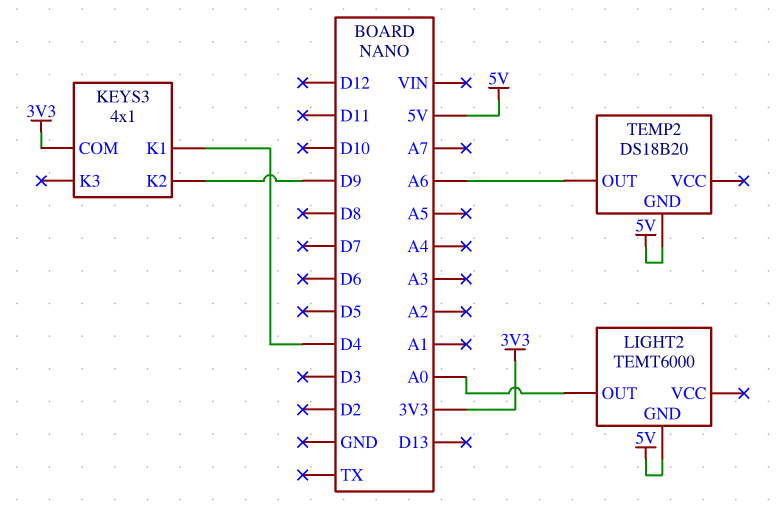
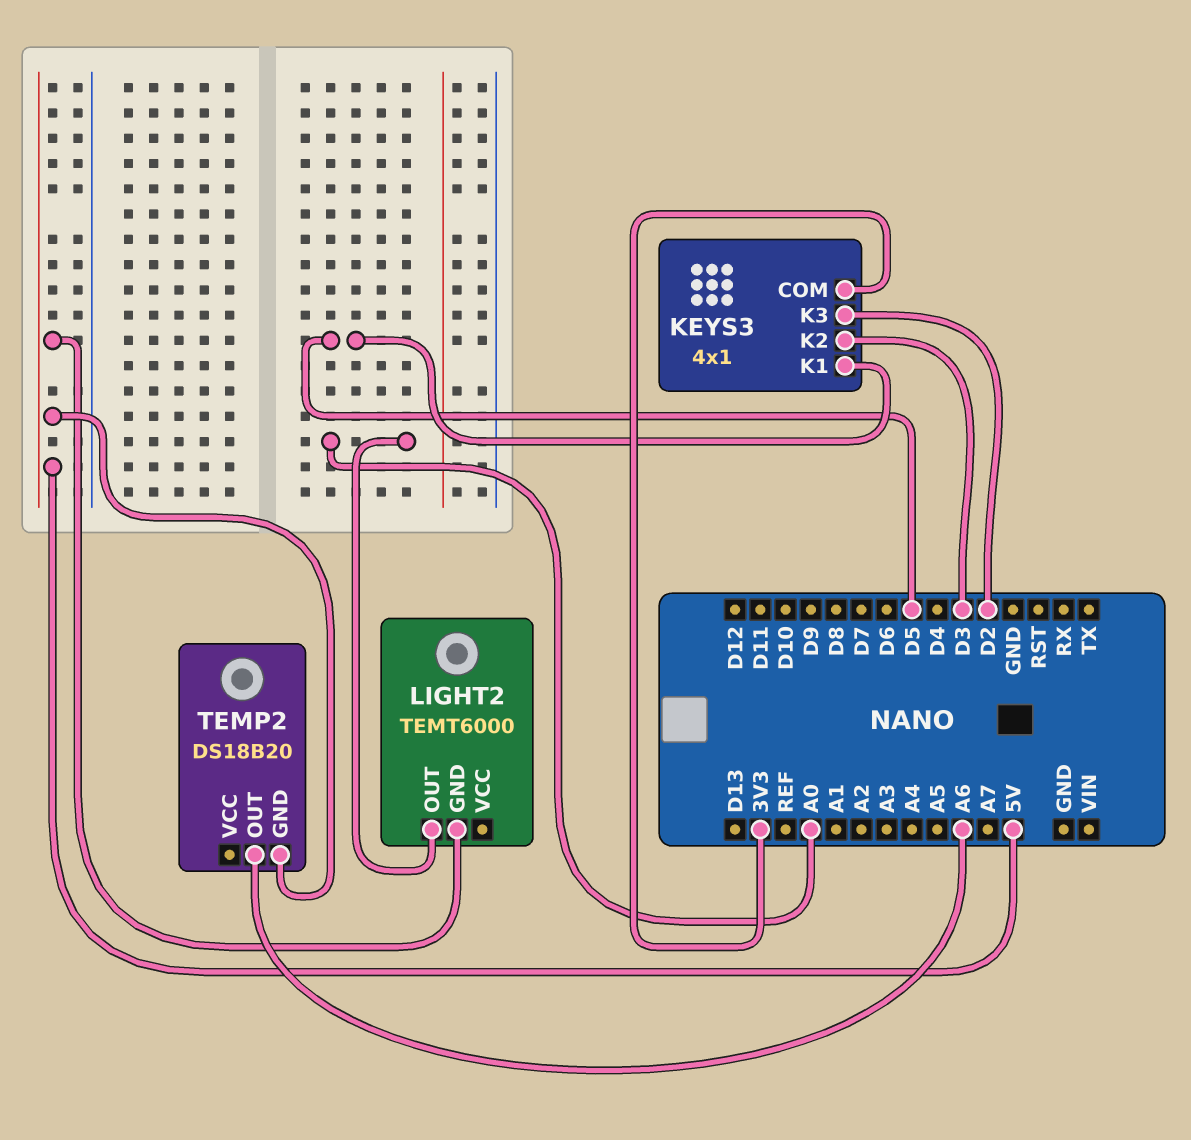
KEYS3 pin K1: D4 -> D5
KEYS3 pin K2: D9 -> D3
KEYS3 pin K3: none -> D2

